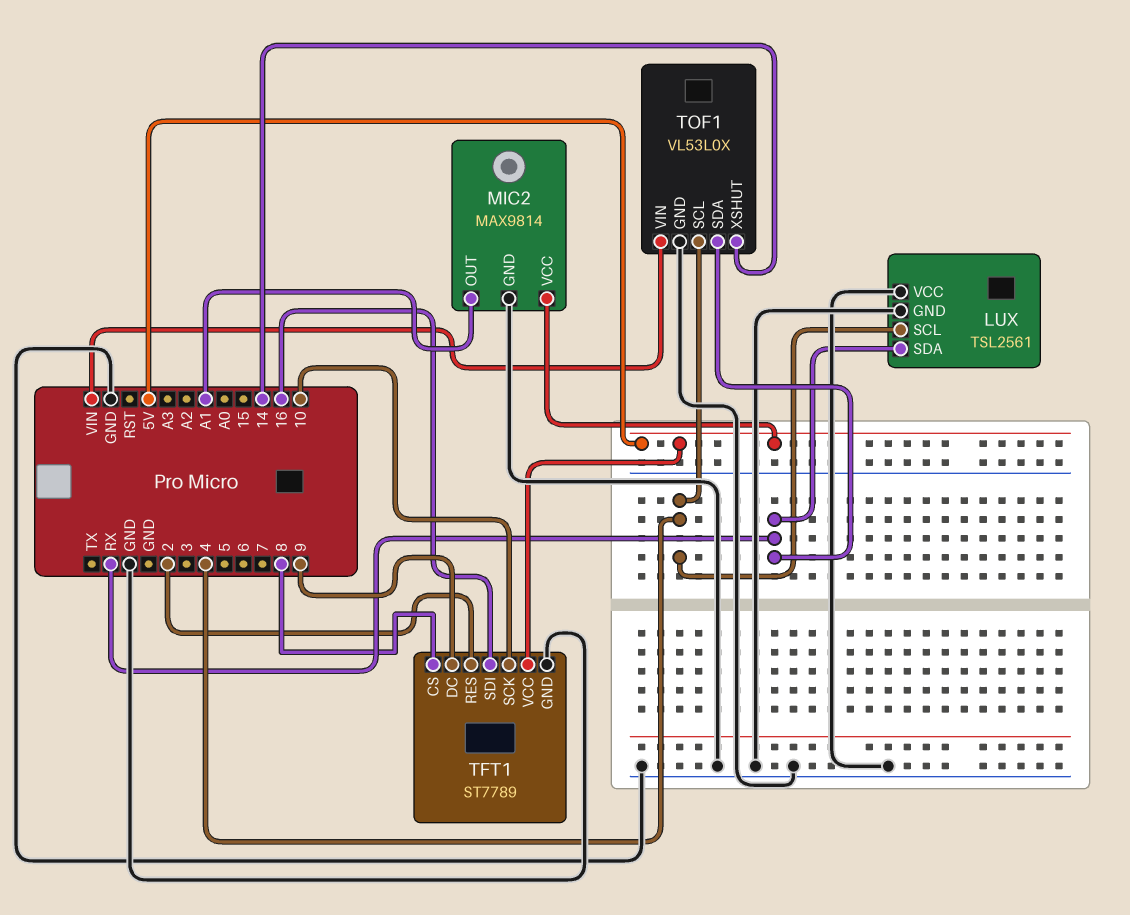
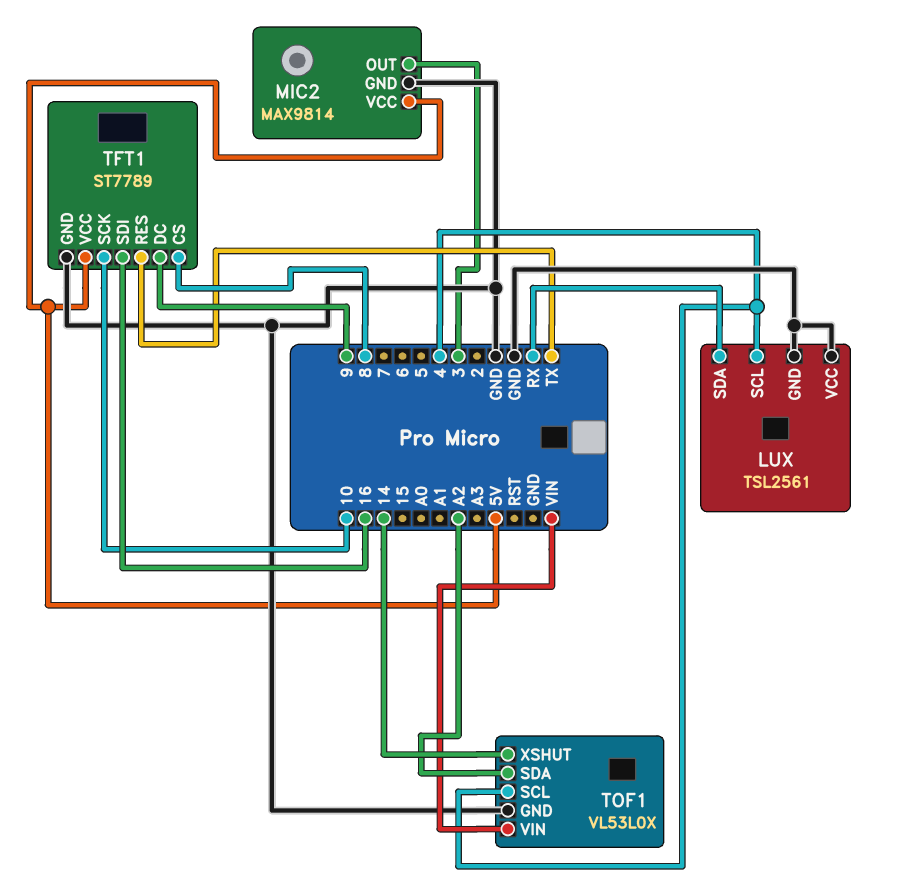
MIC2 pin OUT: A1 -> 3
TFT1 pin RES: 2 -> TX
TOF1 pin SDA: RX -> A2

